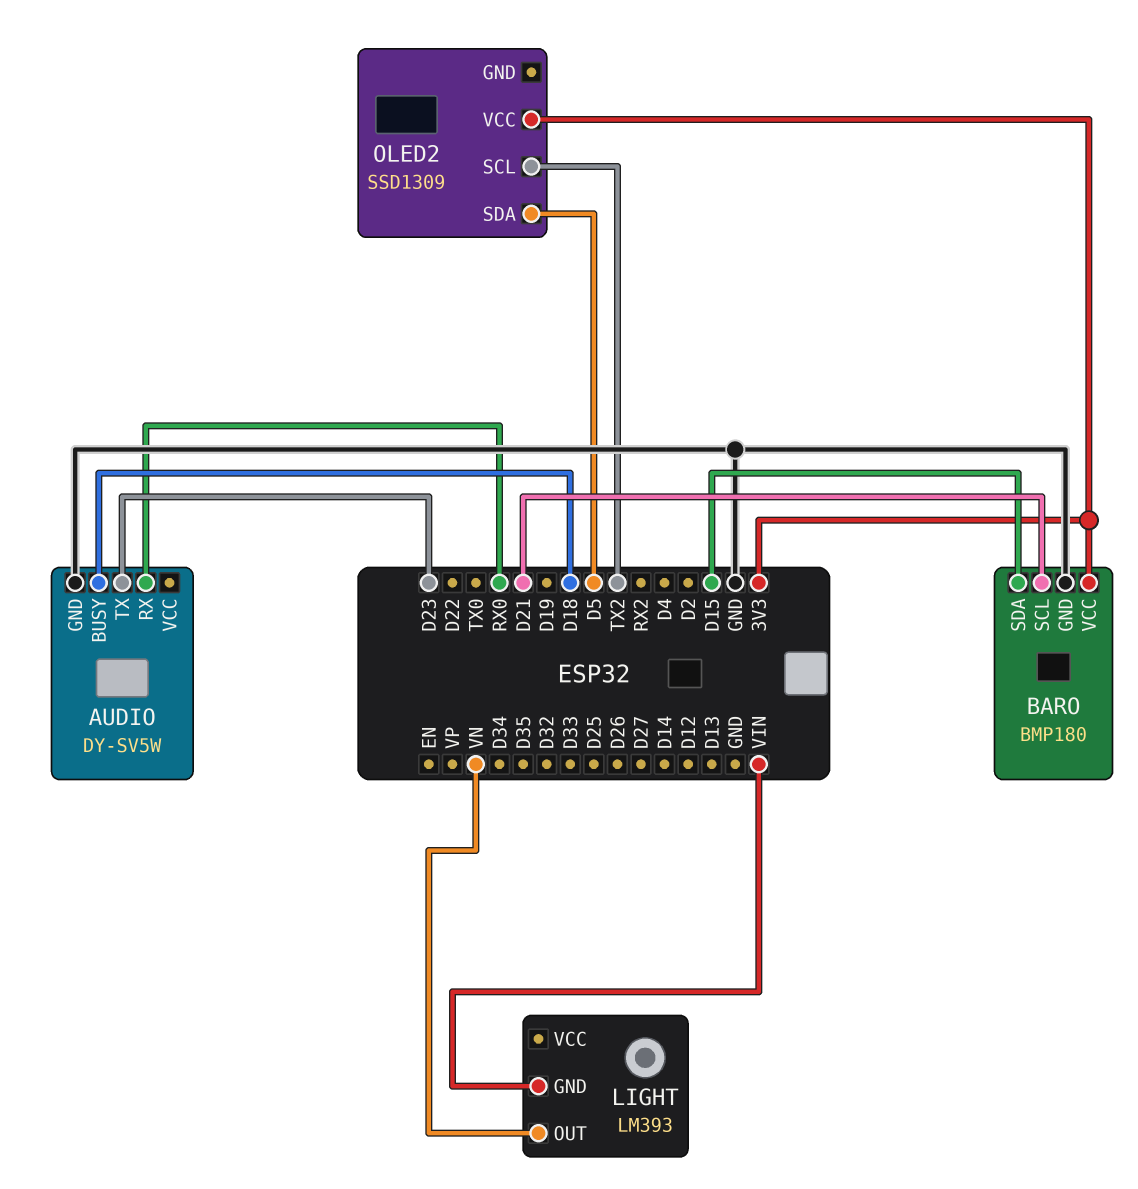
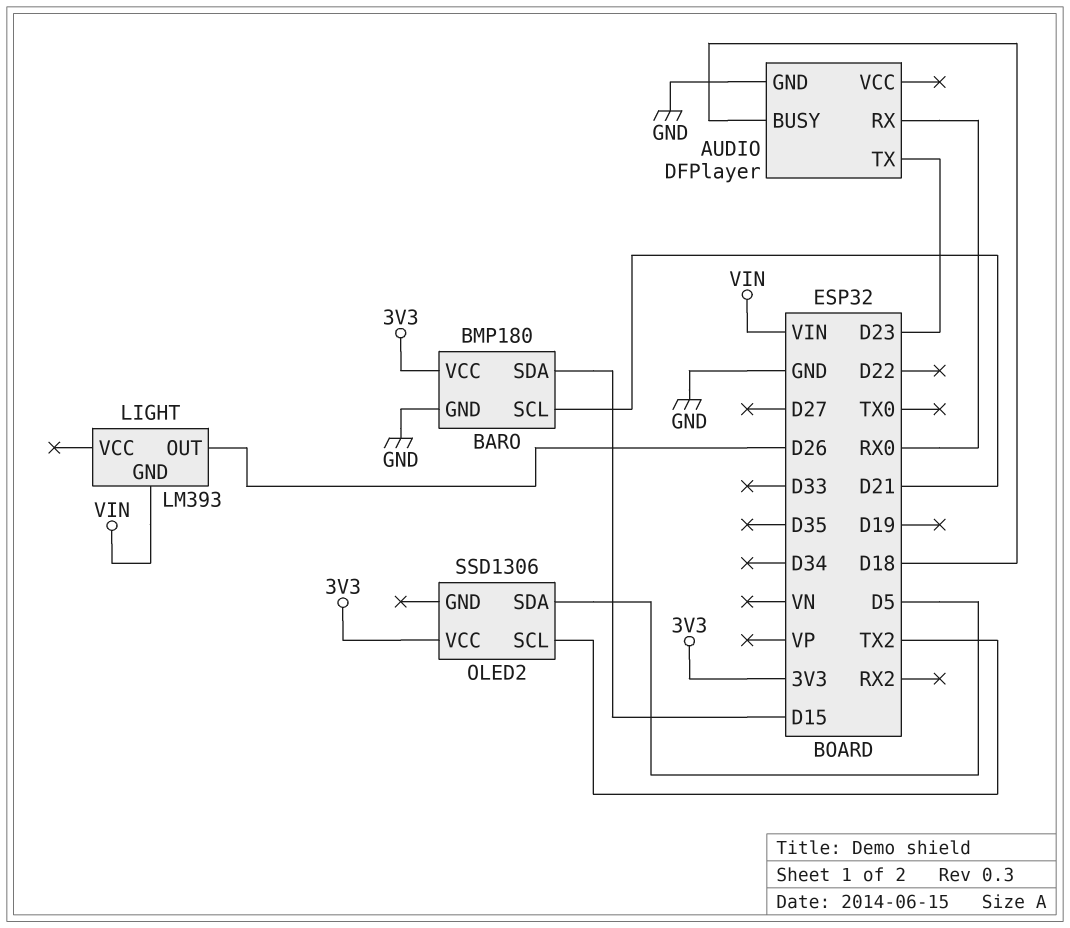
AUDIO: DY-SV5W -> DFPlayer
LIGHT pin OUT: VN -> D26
OLED2: SSD1309 -> SSD1306

